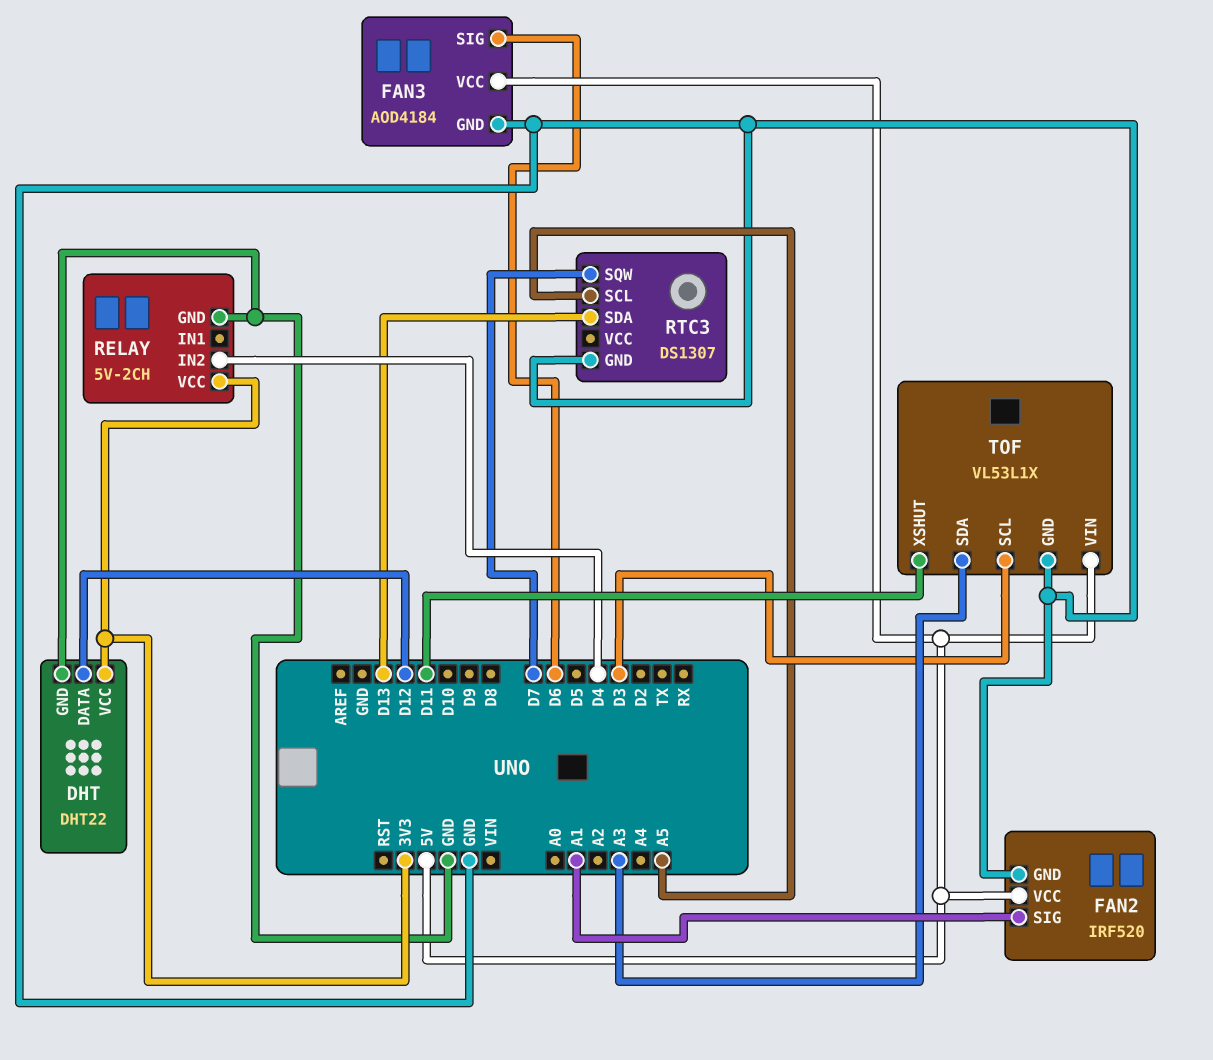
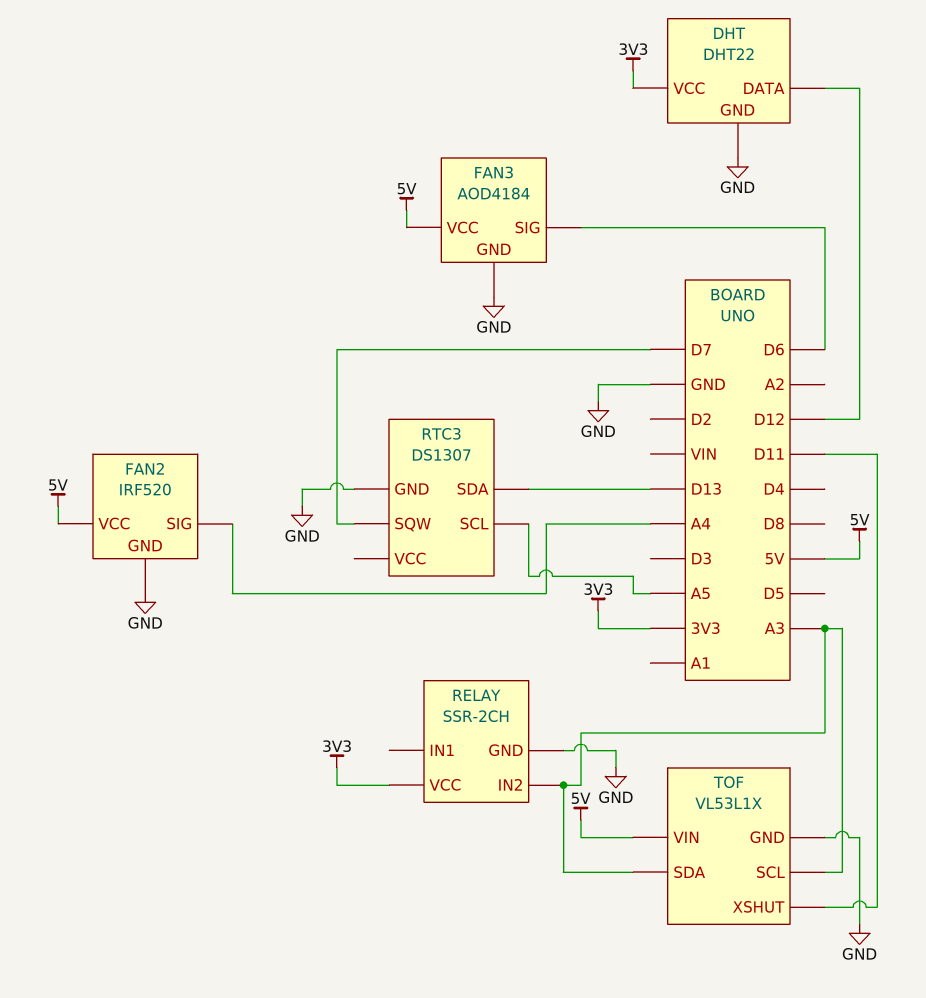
FAN2 pin SIG: A1 -> A4
RELAY: 5V-2CH -> SSR-2CH
RELAY pin IN2: D4 -> A3
TOF pin SCL: D3 -> A3

